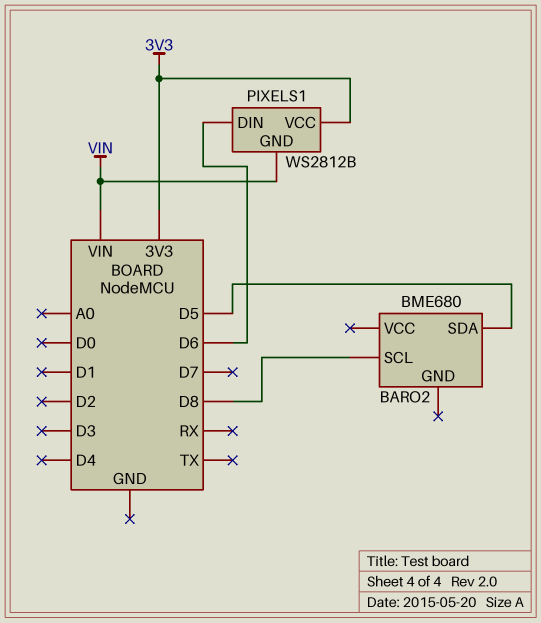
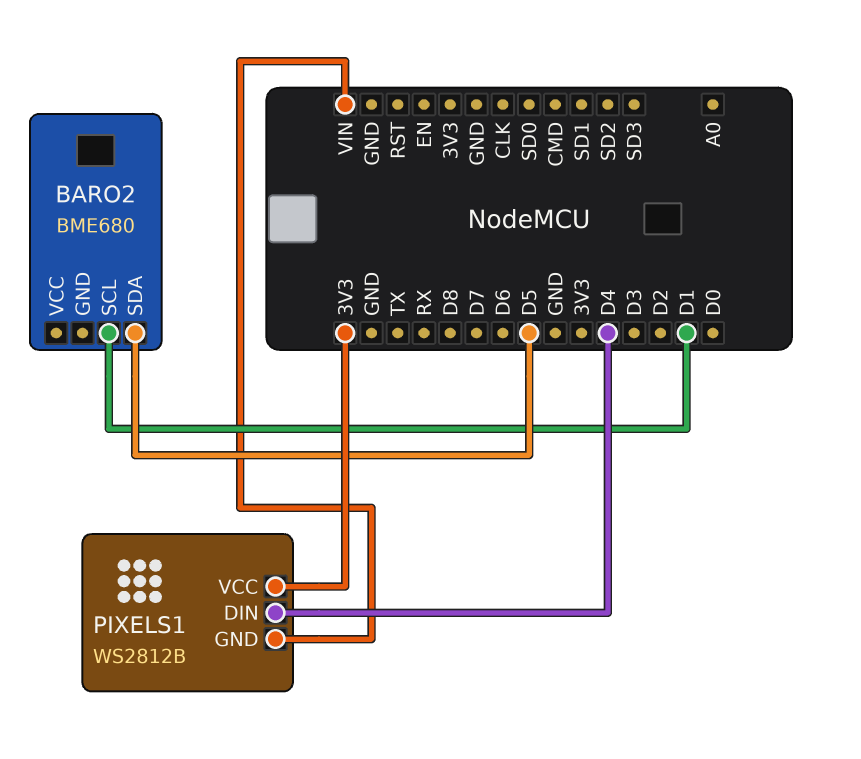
BARO2 pin SCL: D8 -> D1
PIXELS1 pin DIN: D6 -> D4

